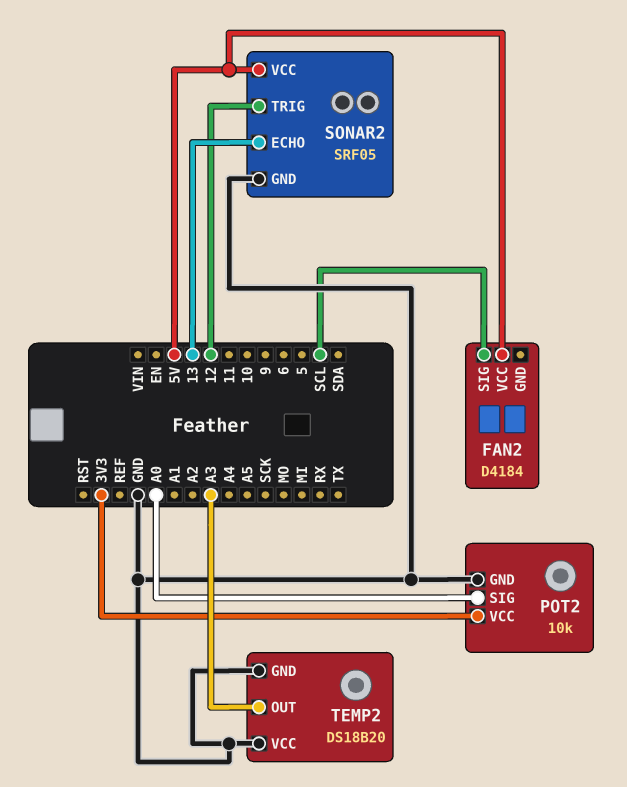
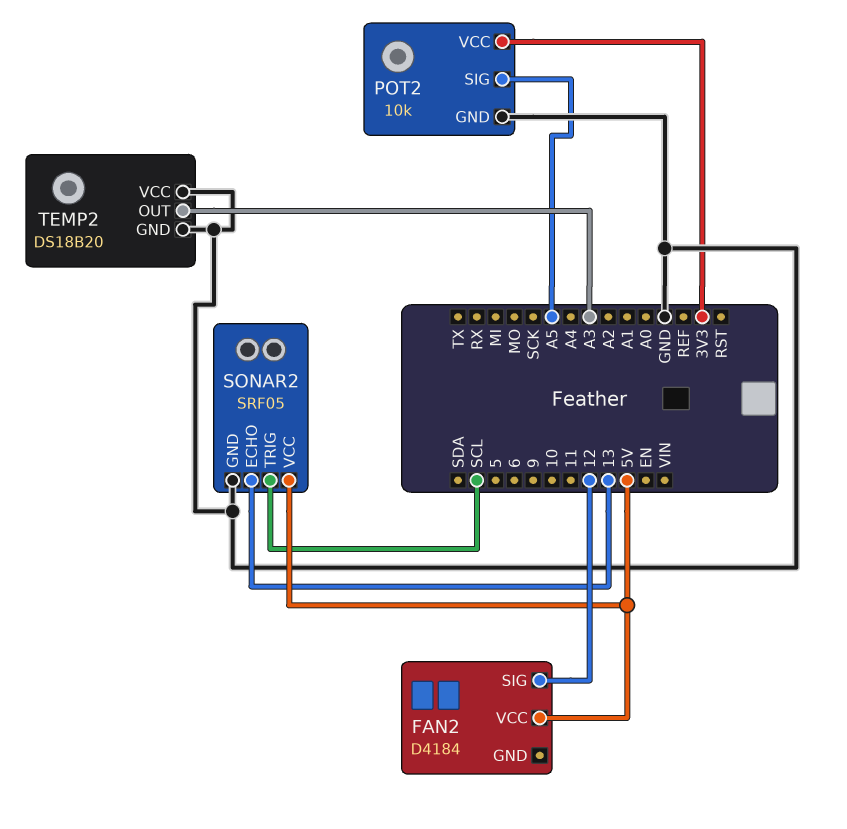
FAN2 pin SIG: SCL -> 12
POT2 pin SIG: A0 -> A5
SONAR2 pin TRIG: 12 -> SCL

